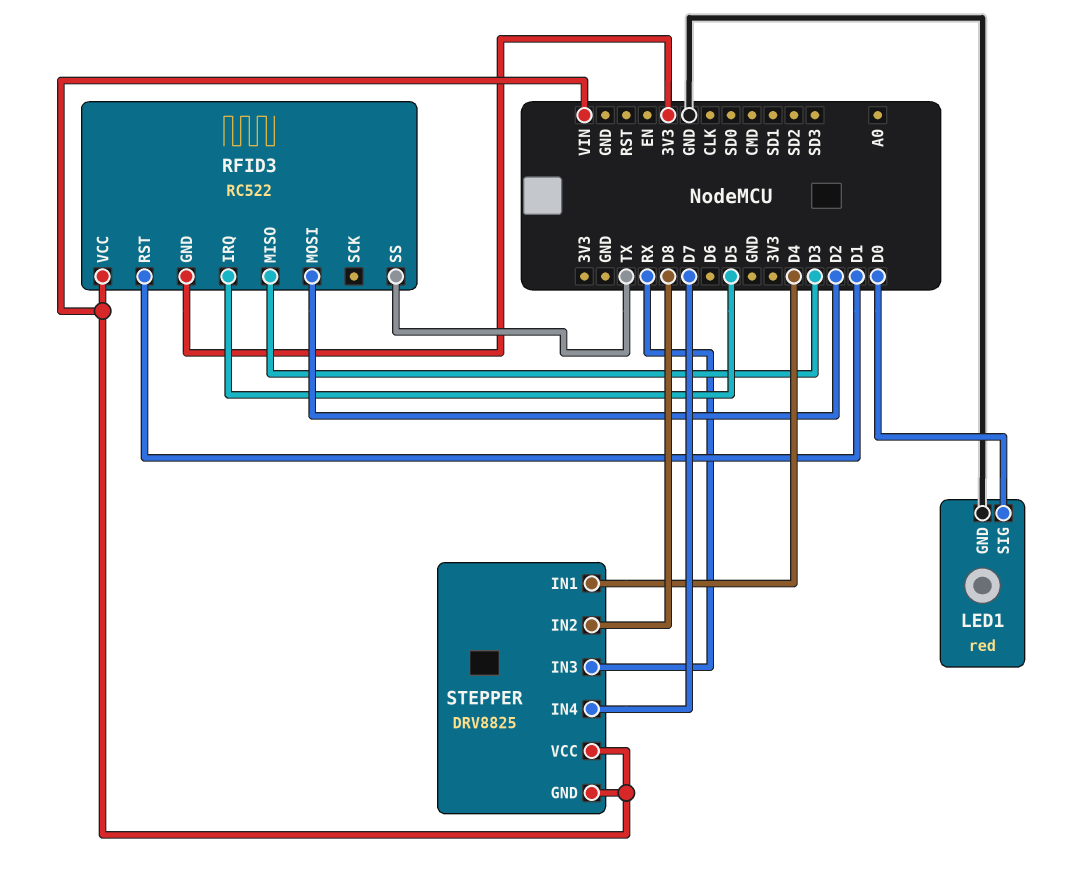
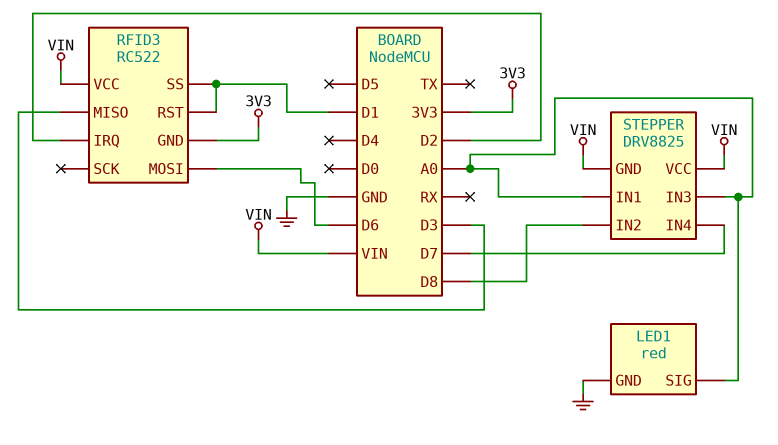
LED1 pin SIG: D0 -> A0
RFID3 pin IRQ: D5 -> D2
RFID3 pin MOSI: D2 -> D6
RFID3 pin SS: TX -> D1
STEPPER pin IN1: D4 -> A0
STEPPER pin IN3: RX -> A0

